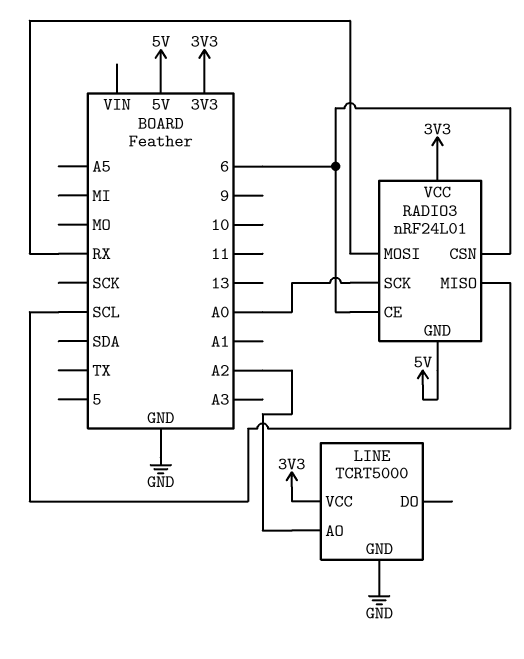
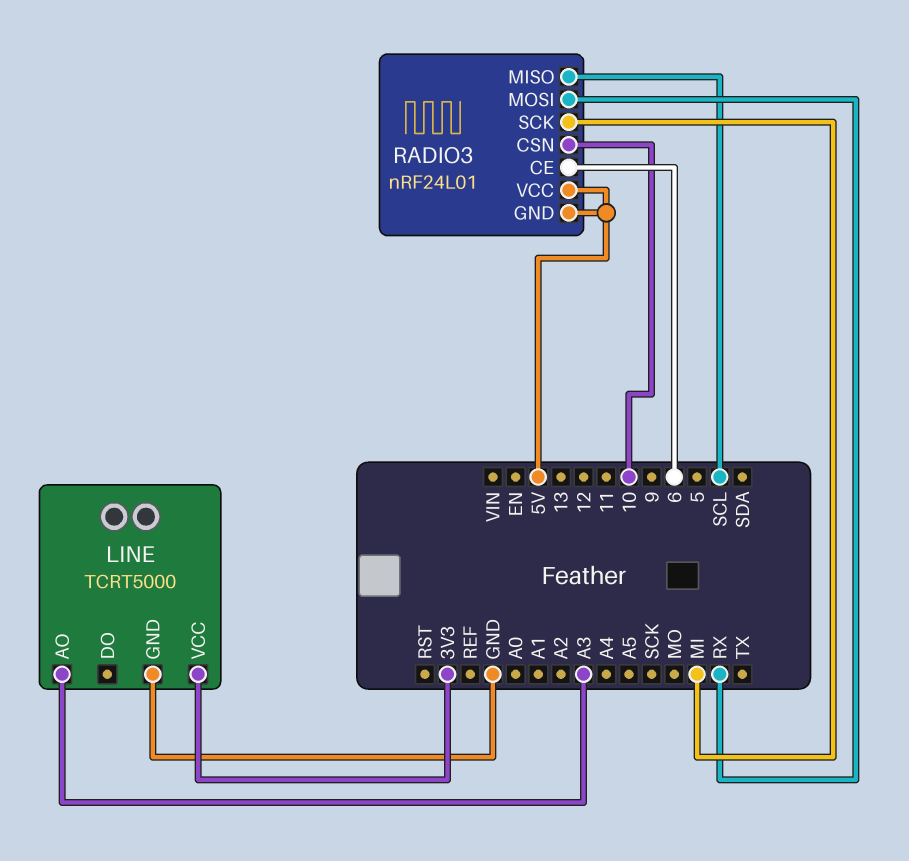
LINE pin AO: A2 -> A3
RADIO3 pin CSN: 6 -> 10
RADIO3 pin SCK: A0 -> MI
RADIO3 pin VCC: 3V3 -> 5V

